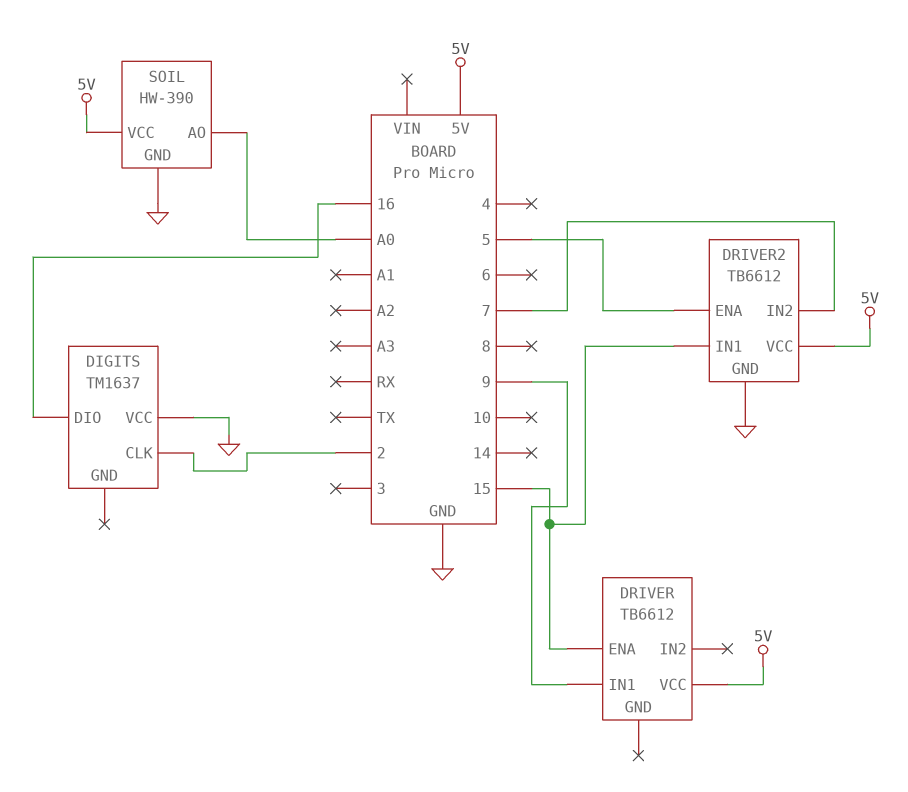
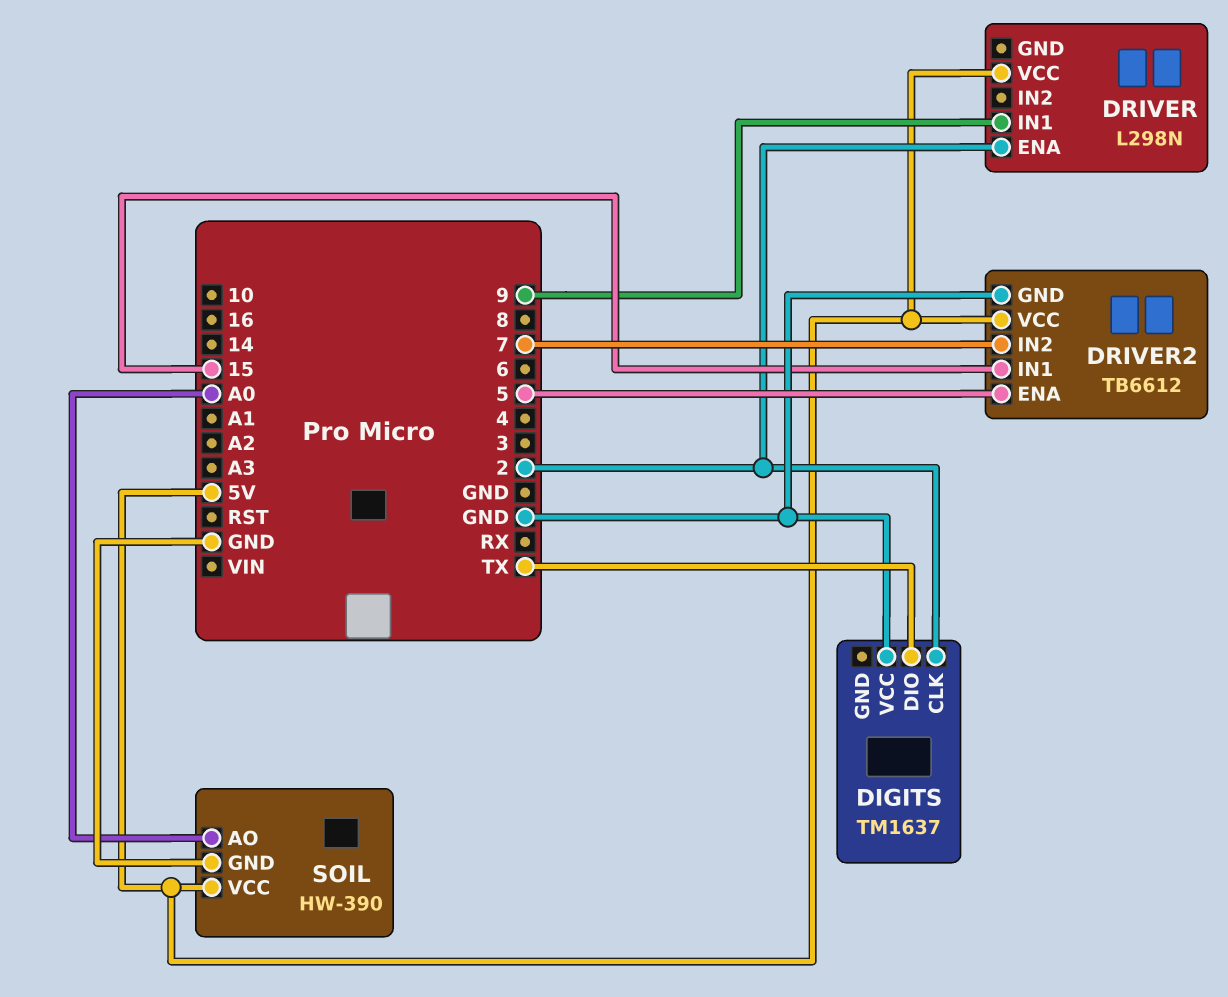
DIGITS pin DIO: 16 -> TX
DRIVER: TB6612 -> L298N
DRIVER pin ENA: 15 -> 2

